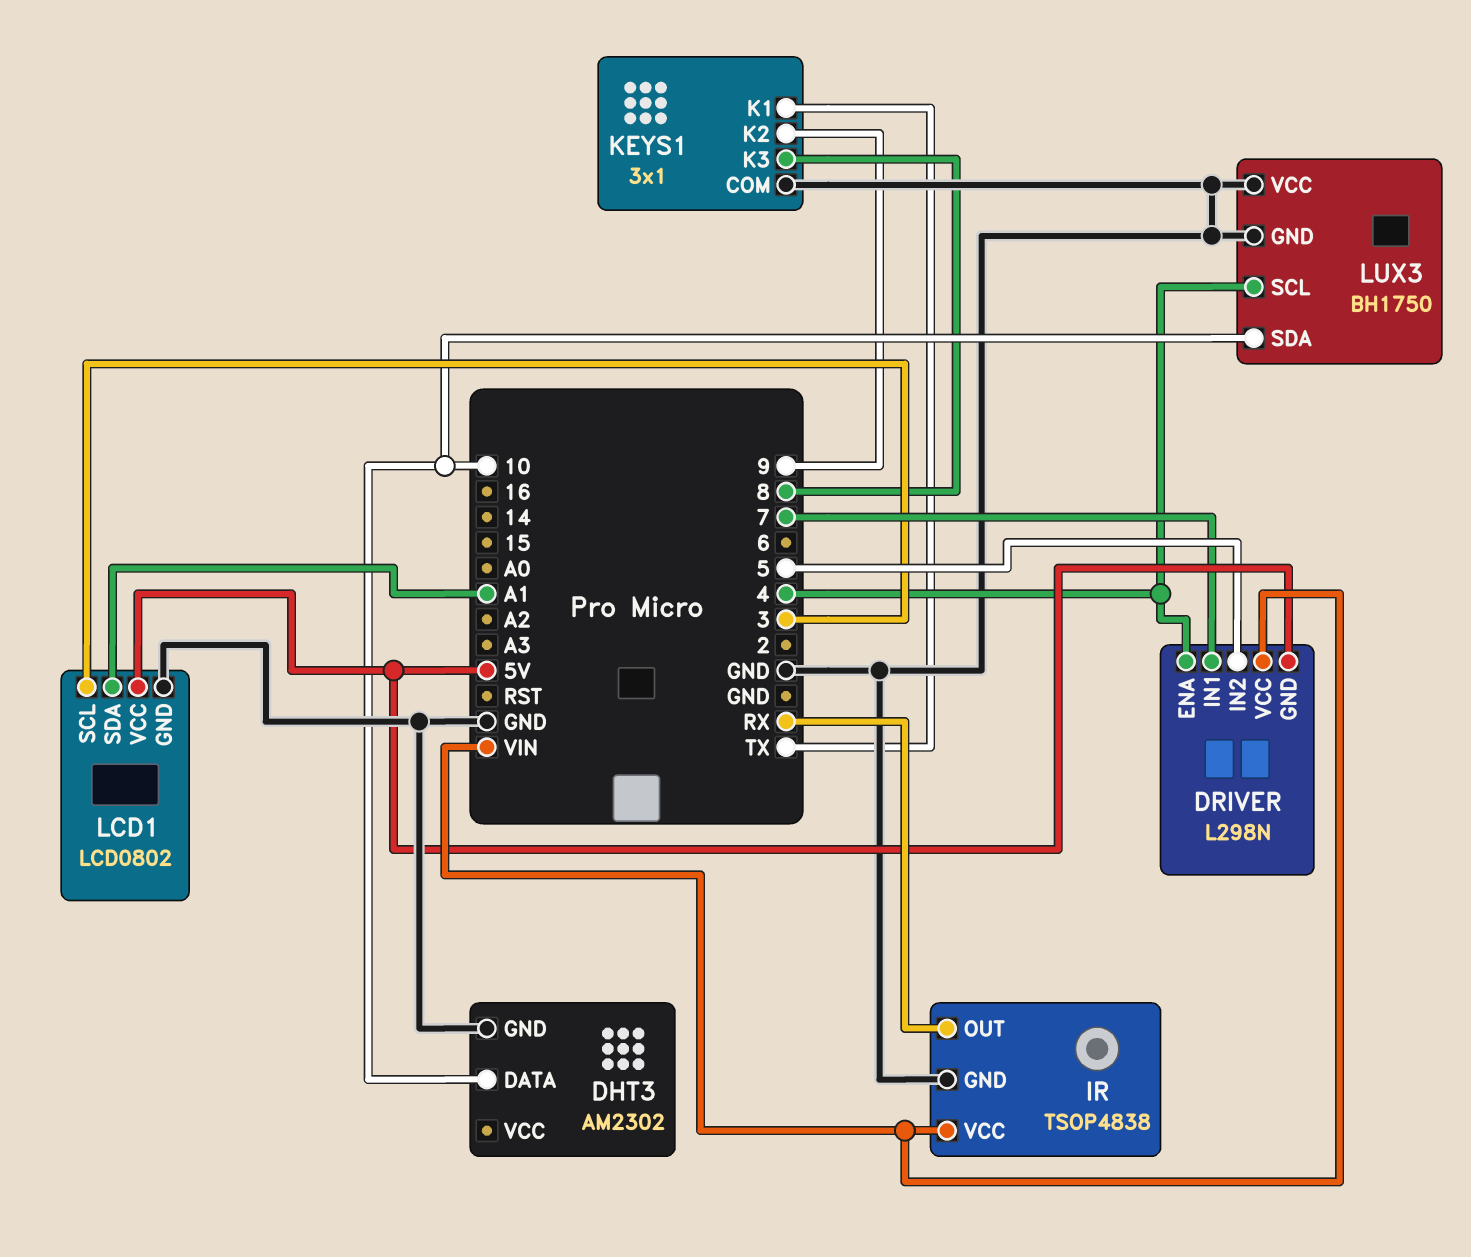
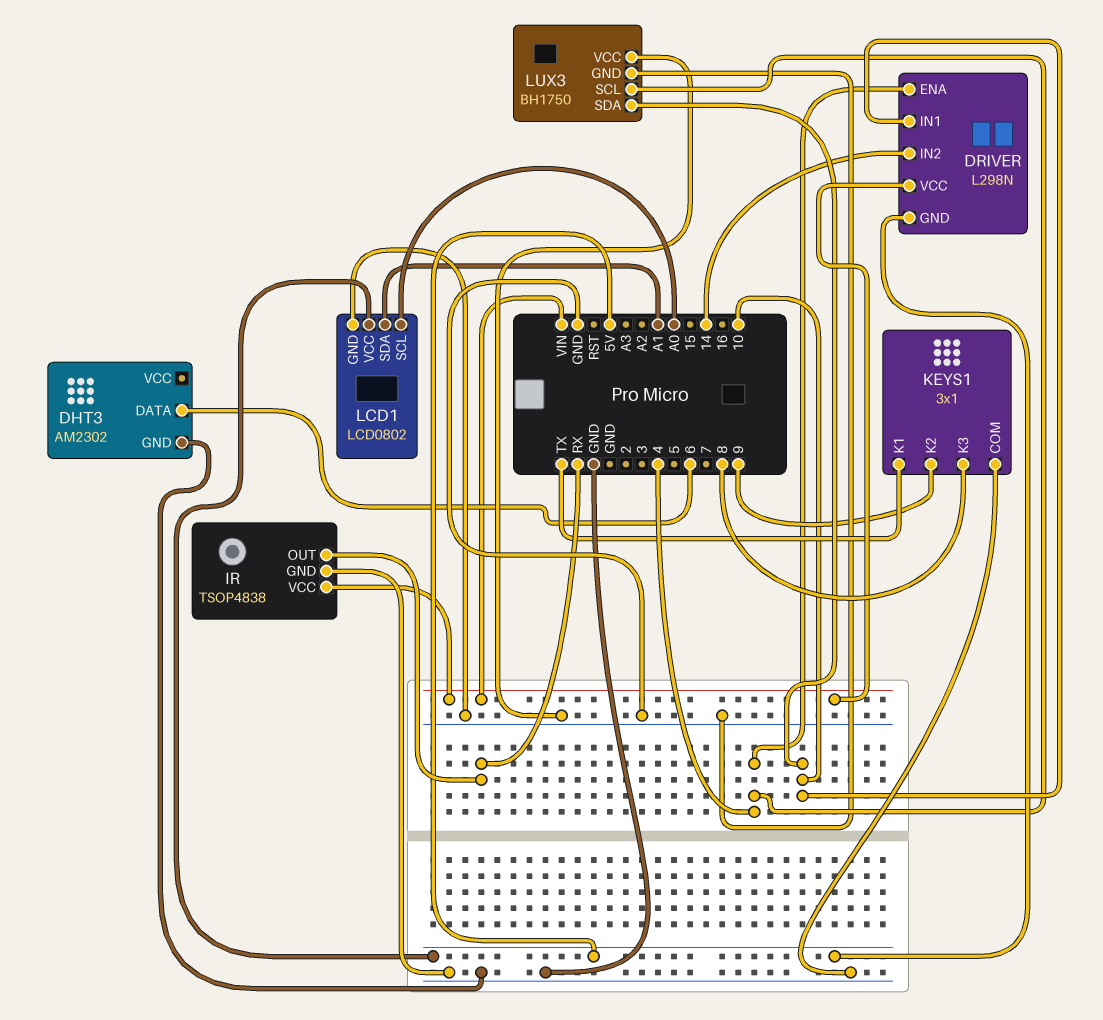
DHT3 pin DATA: 10 -> 6
DRIVER pin IN1: 7 -> 10
DRIVER pin IN2: 5 -> 14
LCD1 pin SCL: 3 -> A0

